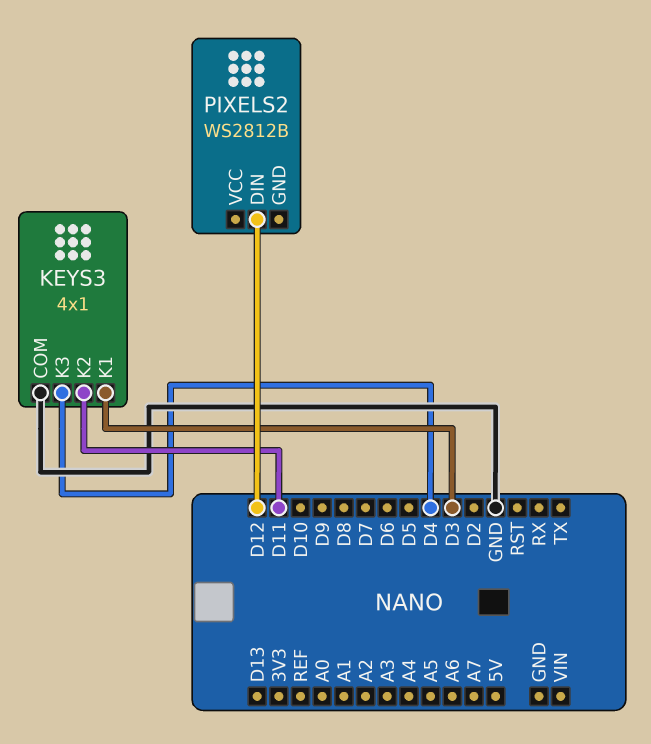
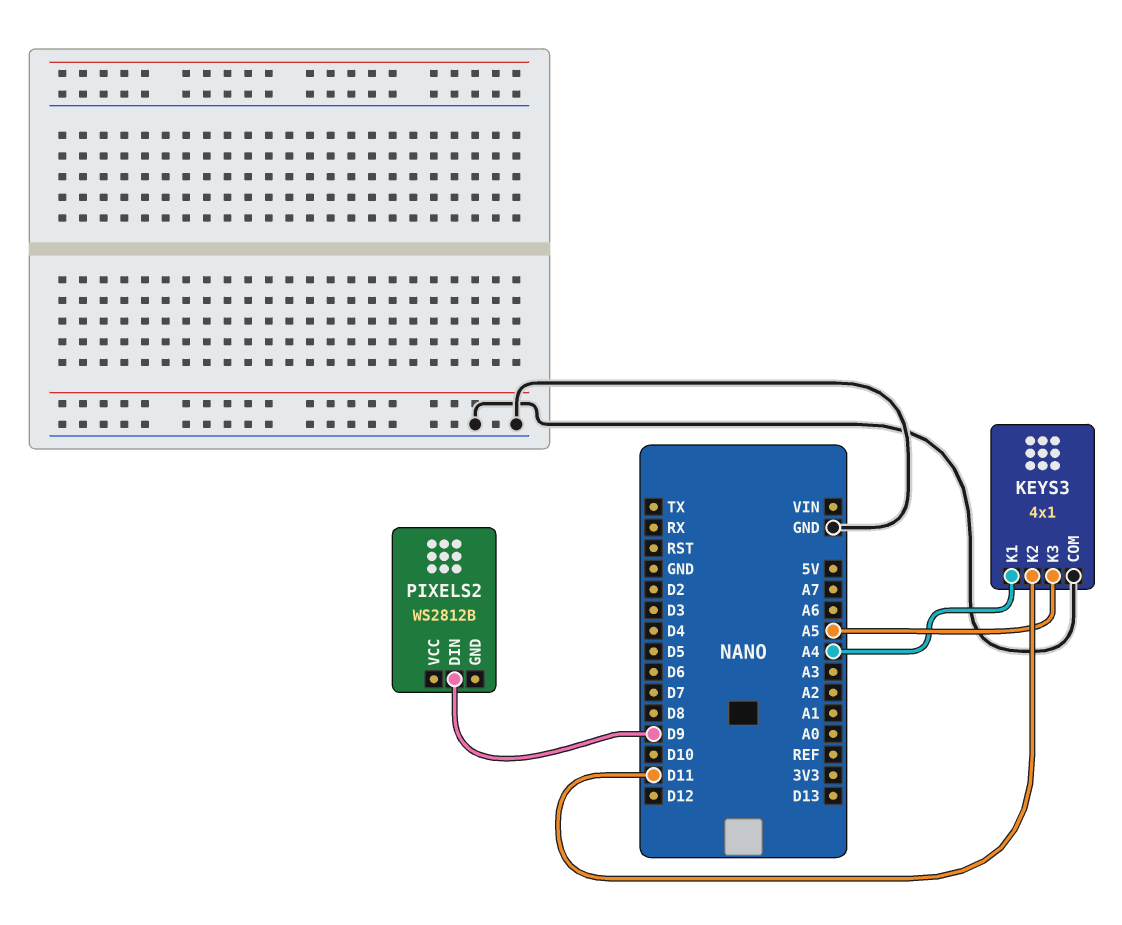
KEYS3 pin K1: D3 -> A4
KEYS3 pin K3: D4 -> A5
PIXELS2 pin DIN: D12 -> D9

